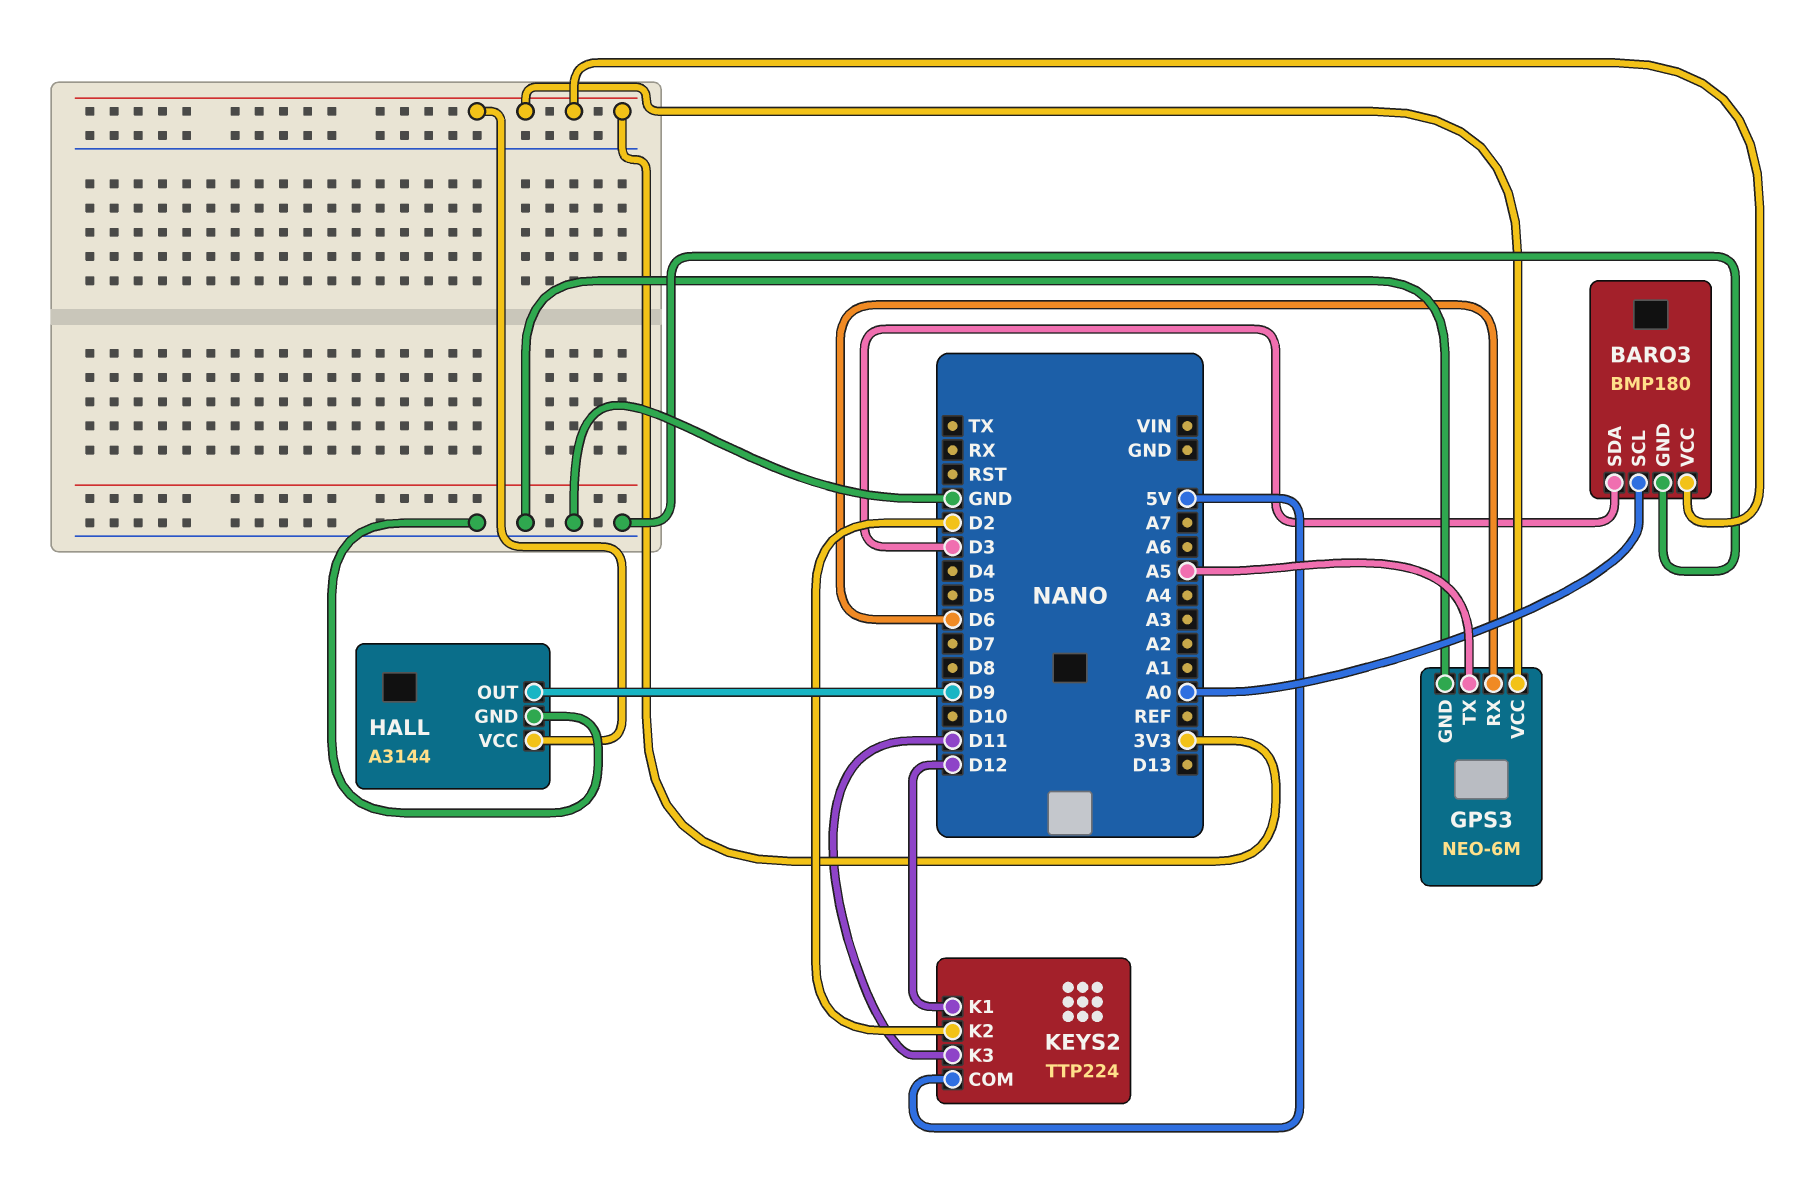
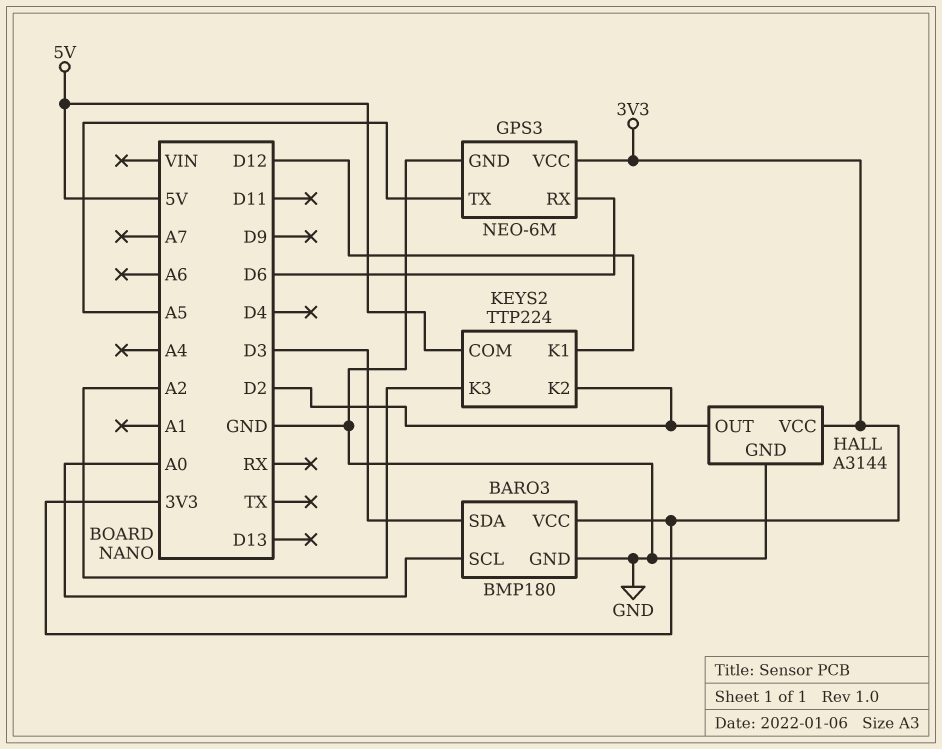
HALL pin OUT: D9 -> D2
KEYS2 pin K3: D11 -> A2

